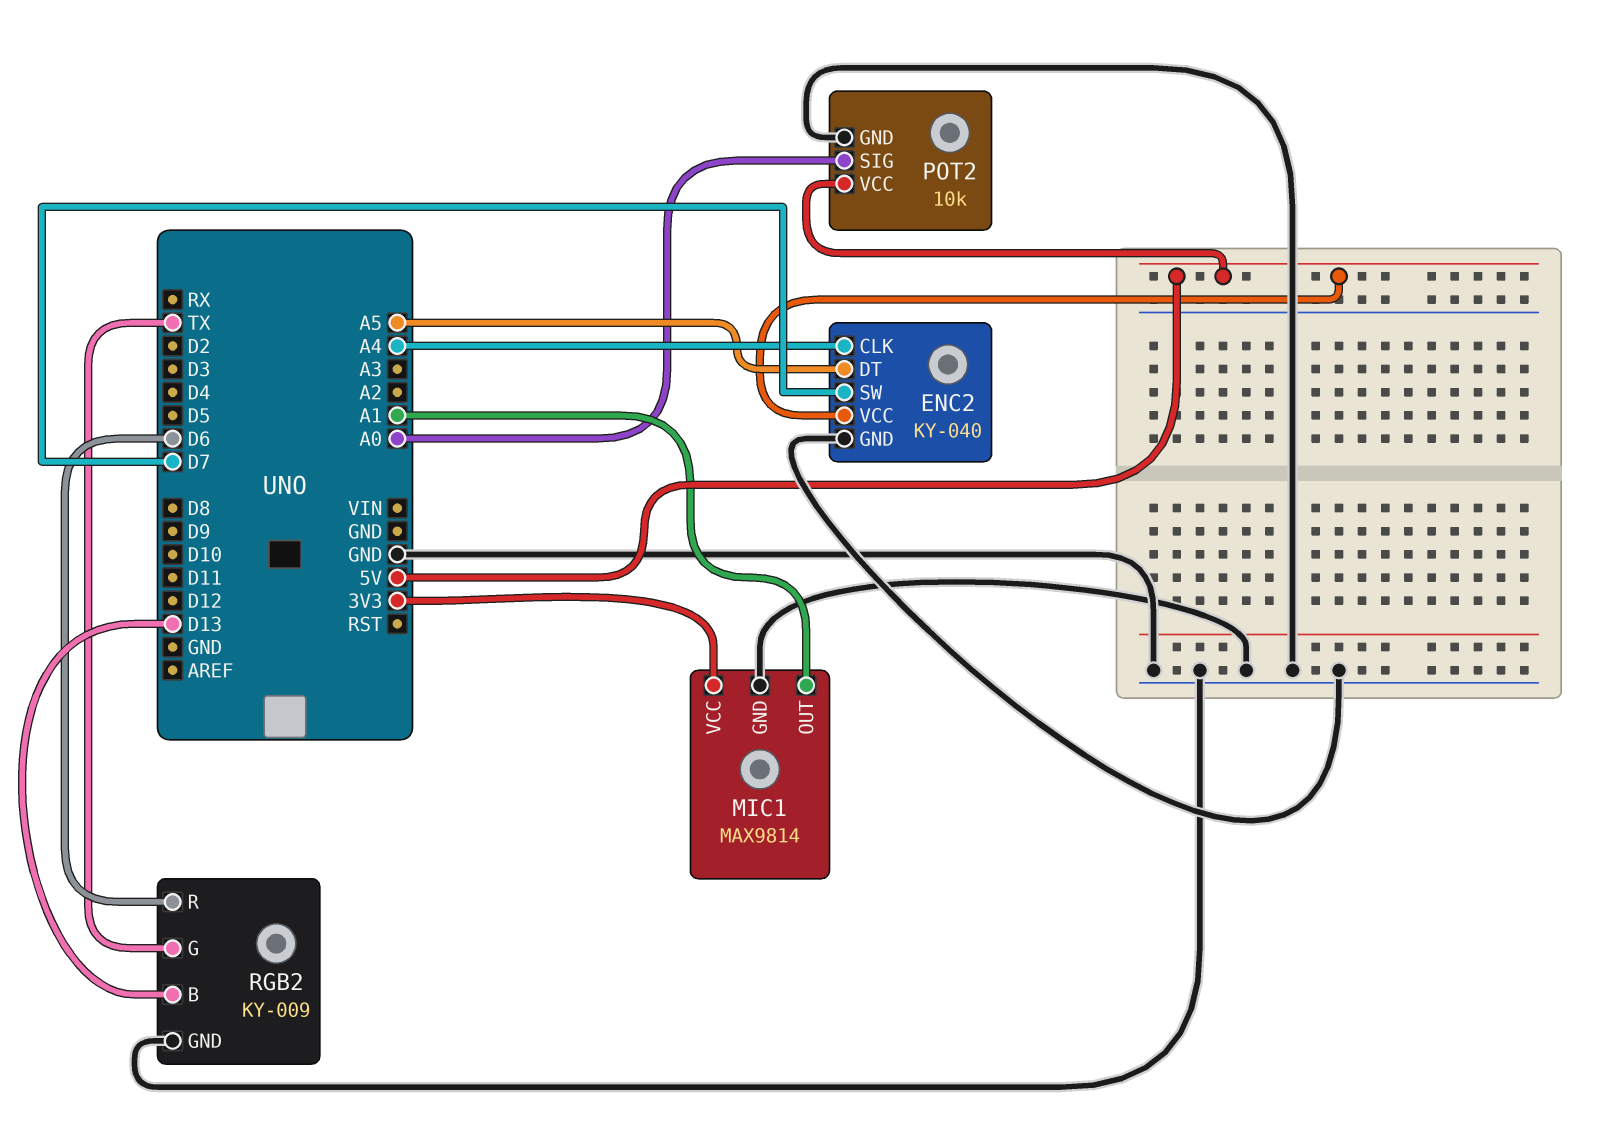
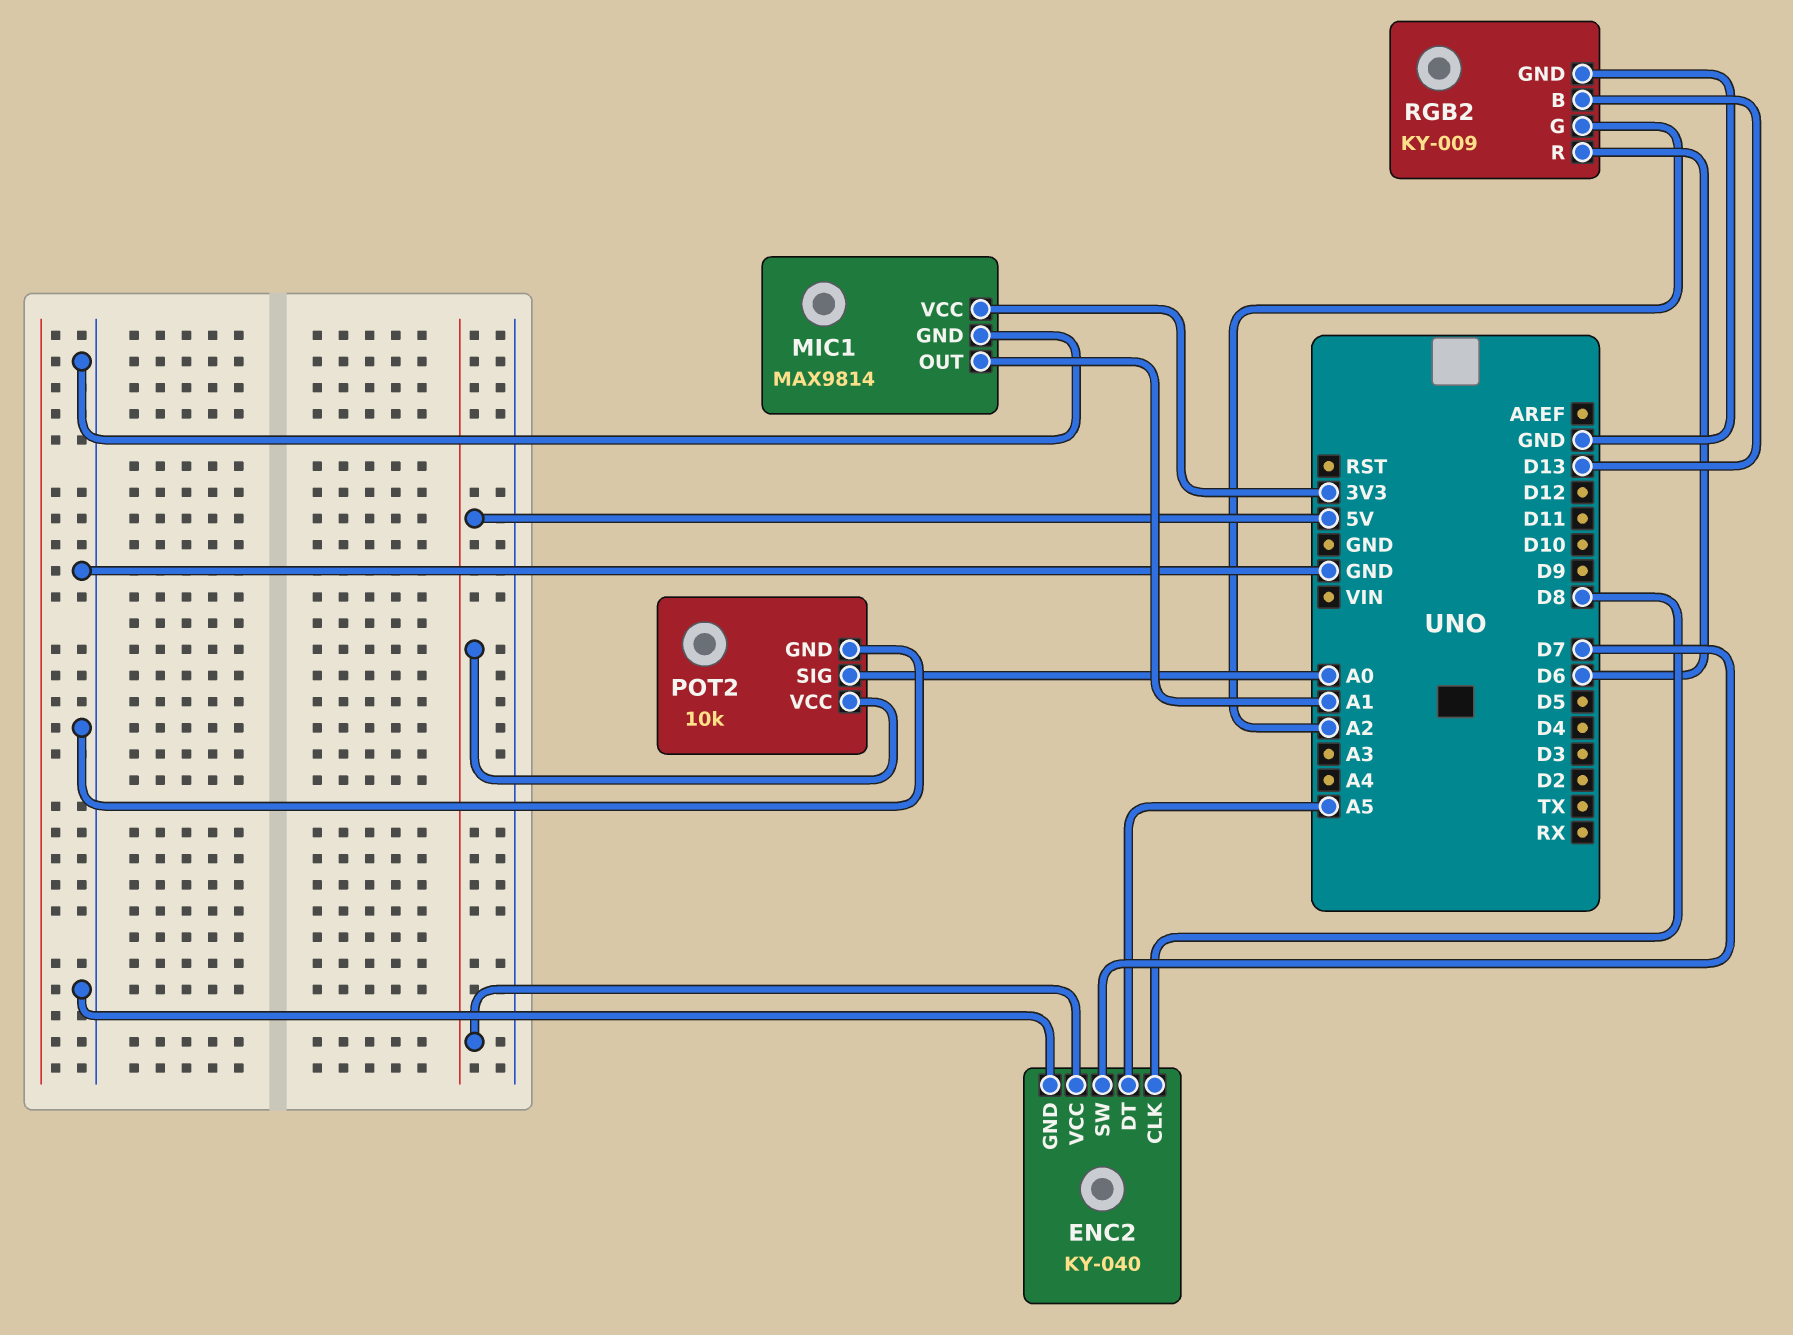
ENC2 pin CLK: A4 -> D8
RGB2 pin G: TX -> A2

